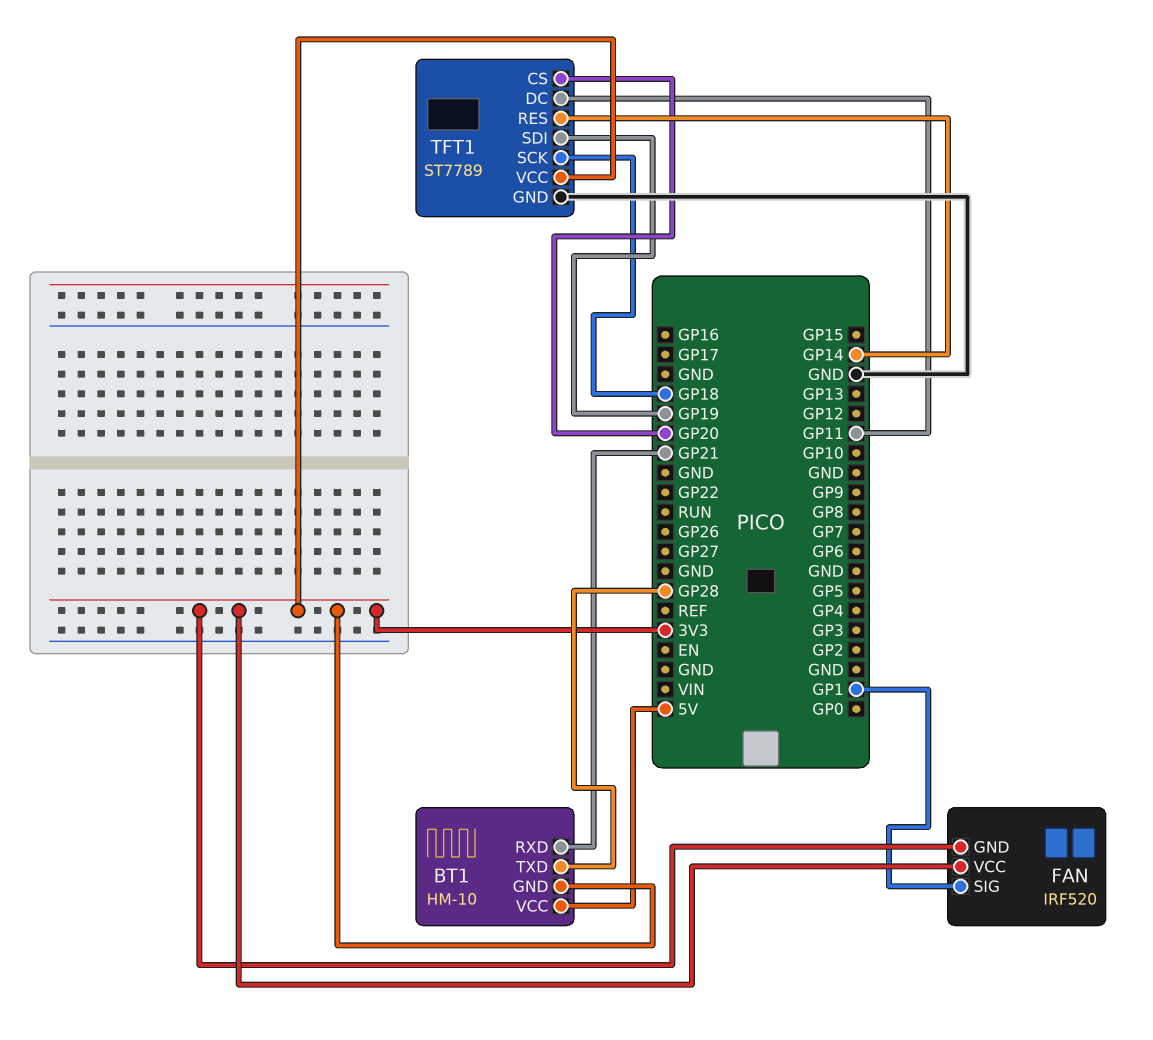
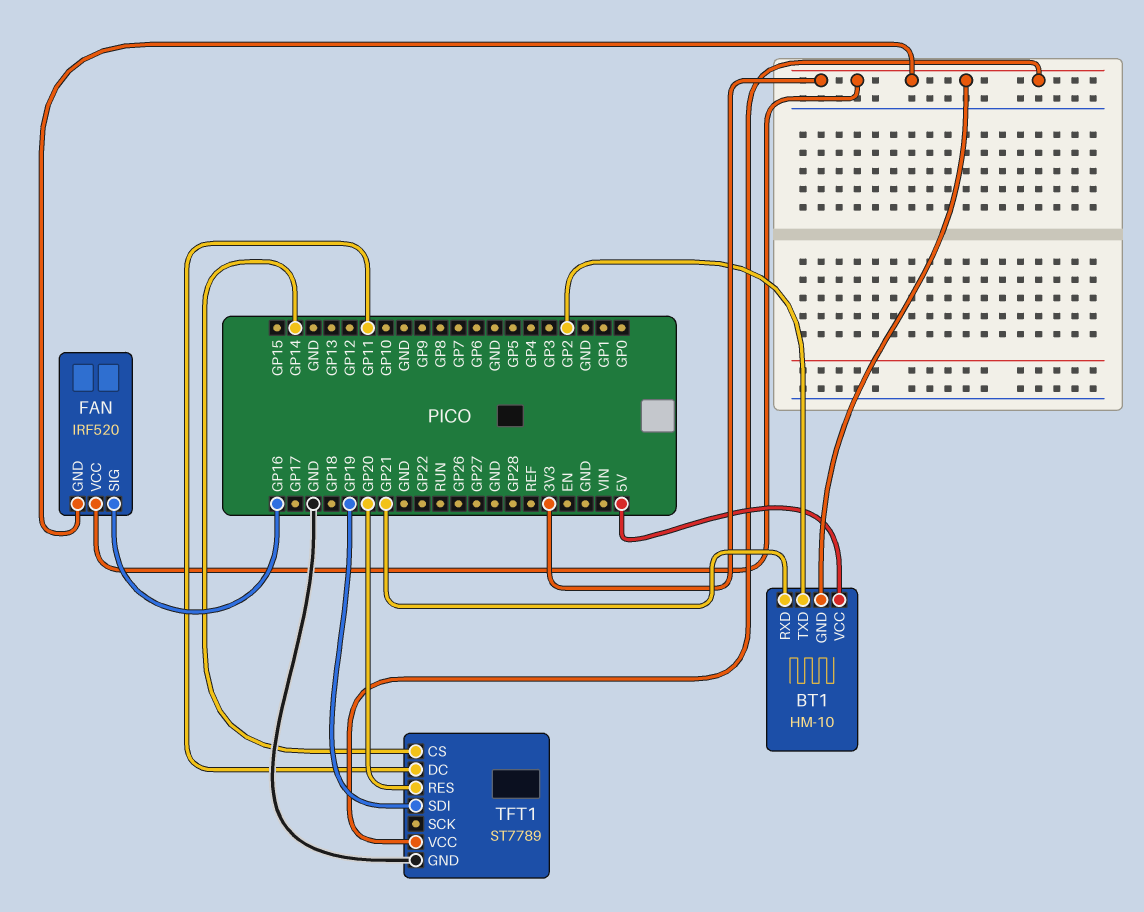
BT1 pin TXD: GP28 -> GP2
FAN pin SIG: GP1 -> GP16
TFT1 pin CS: GP20 -> GP14
TFT1 pin RES: GP14 -> GP20
TFT1 pin SCK: GP18 -> none

